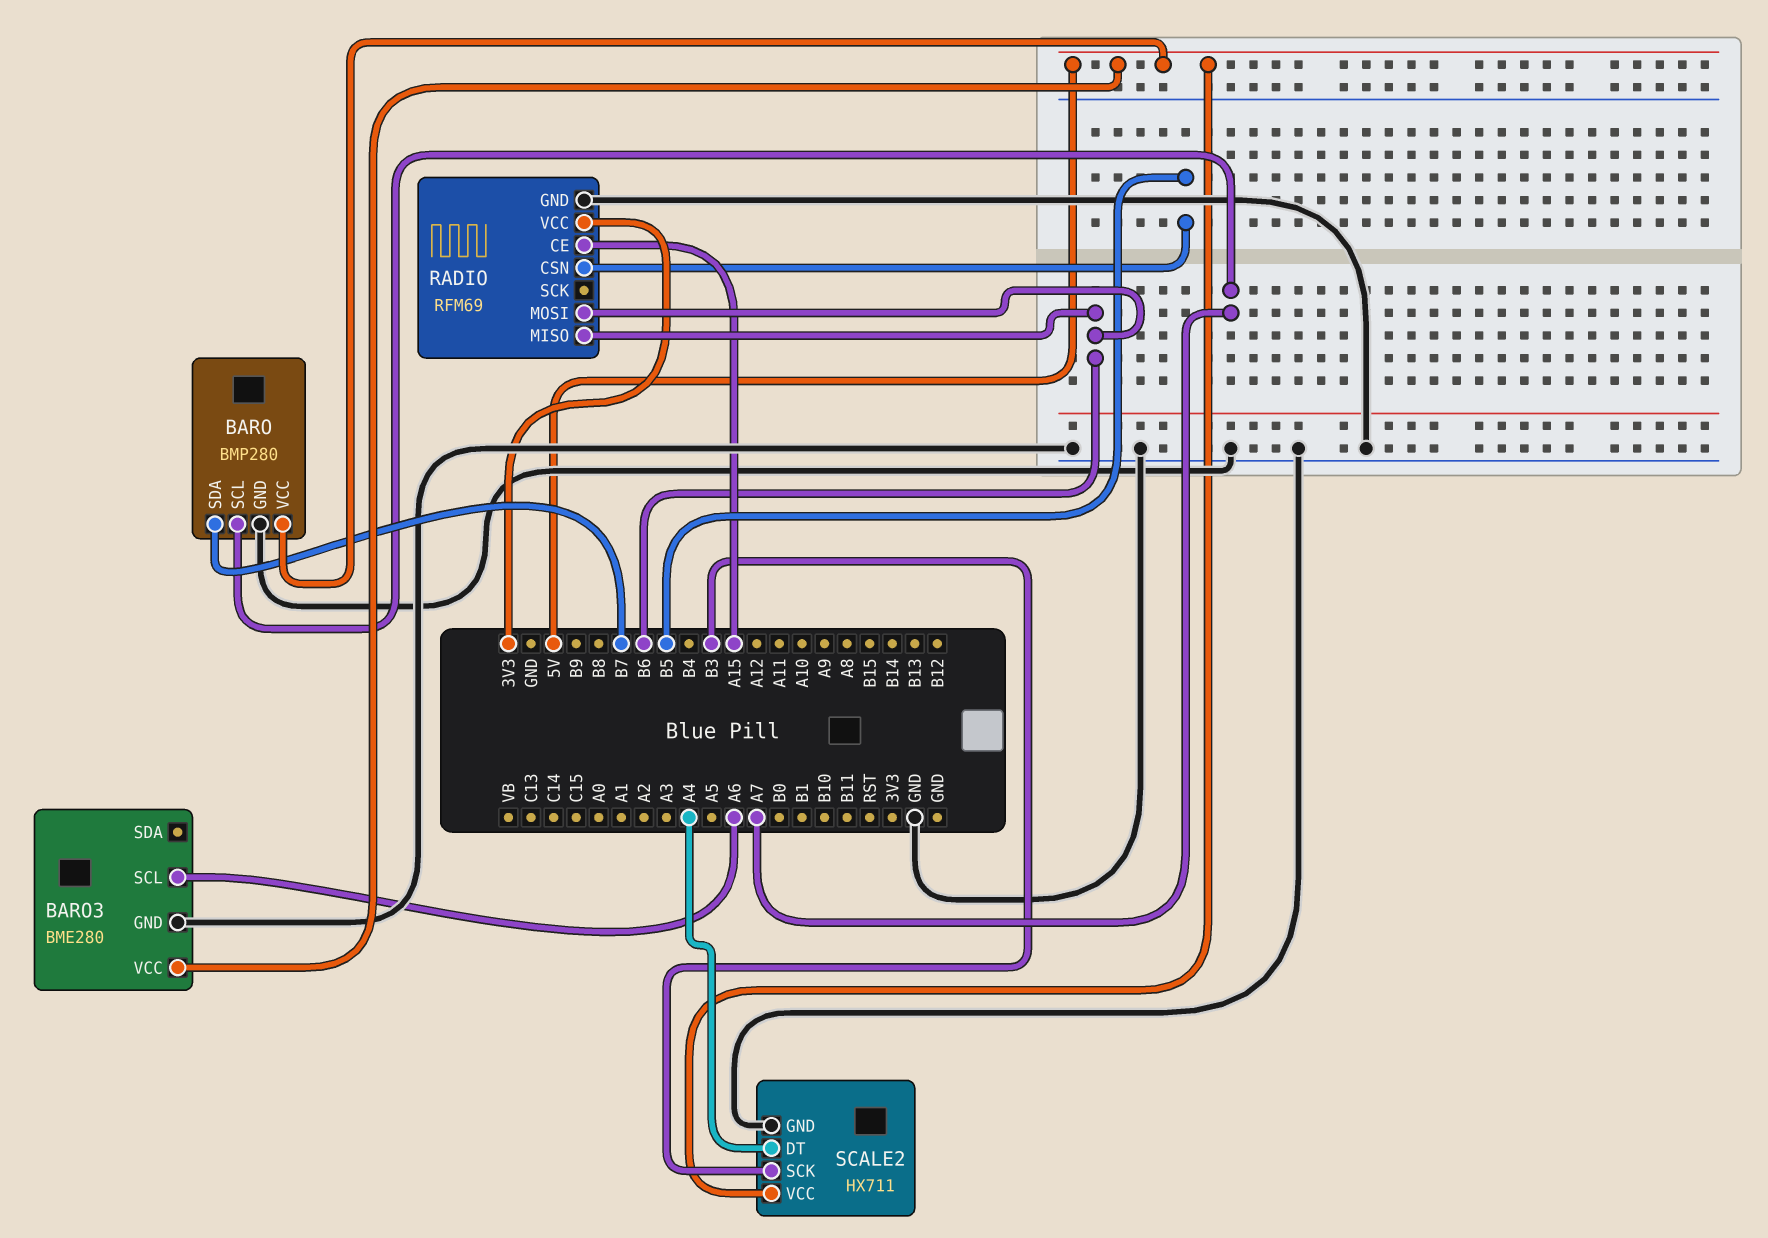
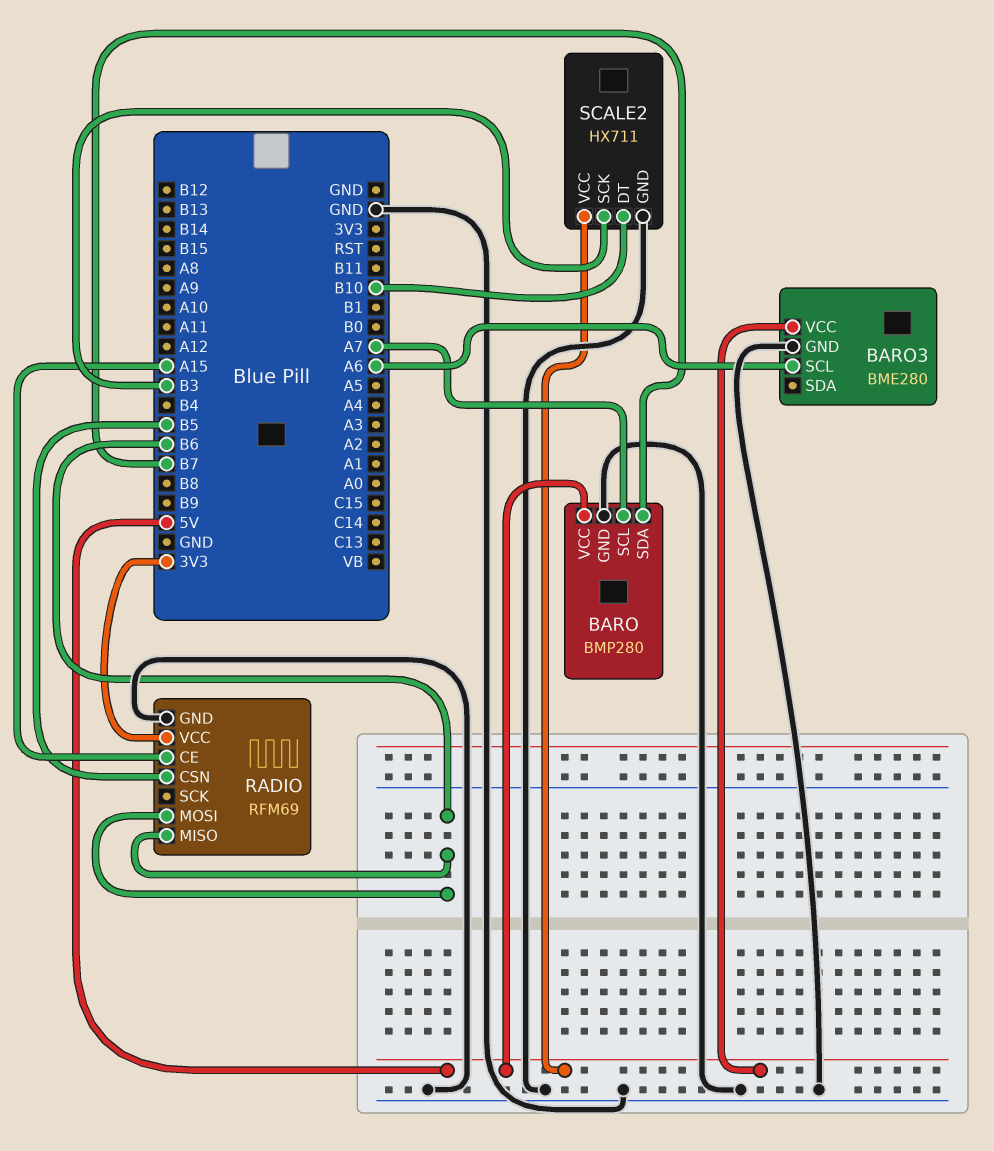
SCALE2 pin DT: A4 -> B10

